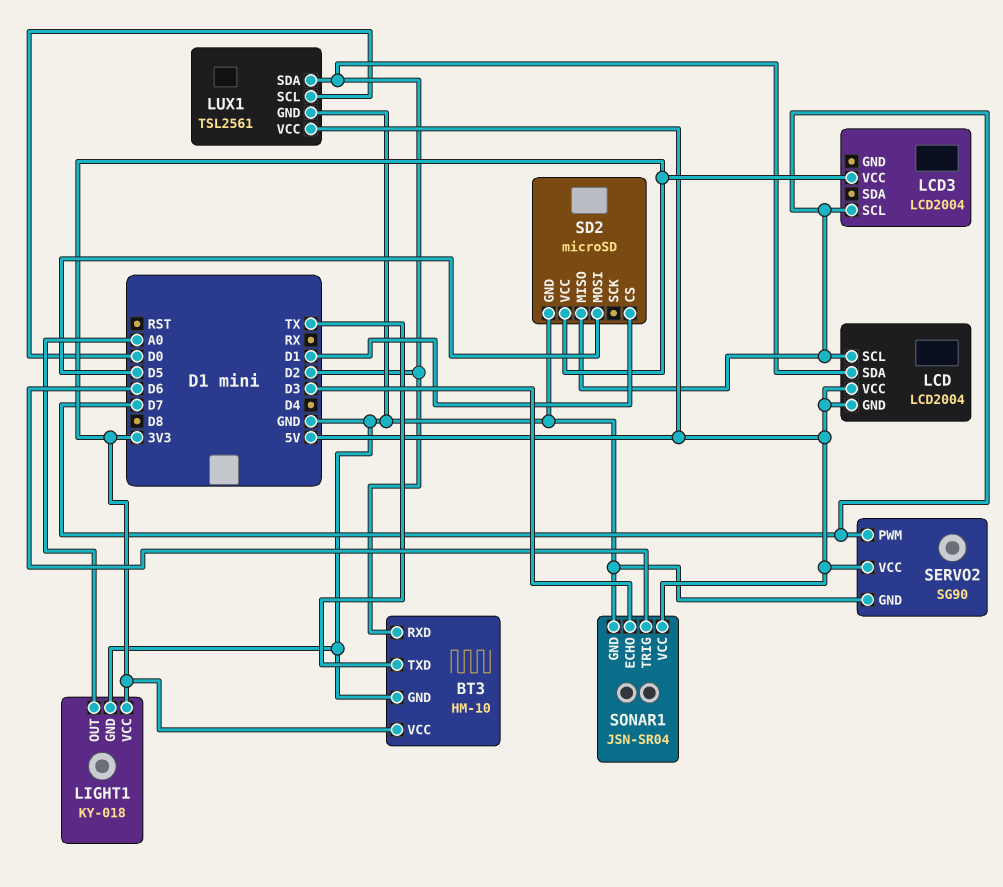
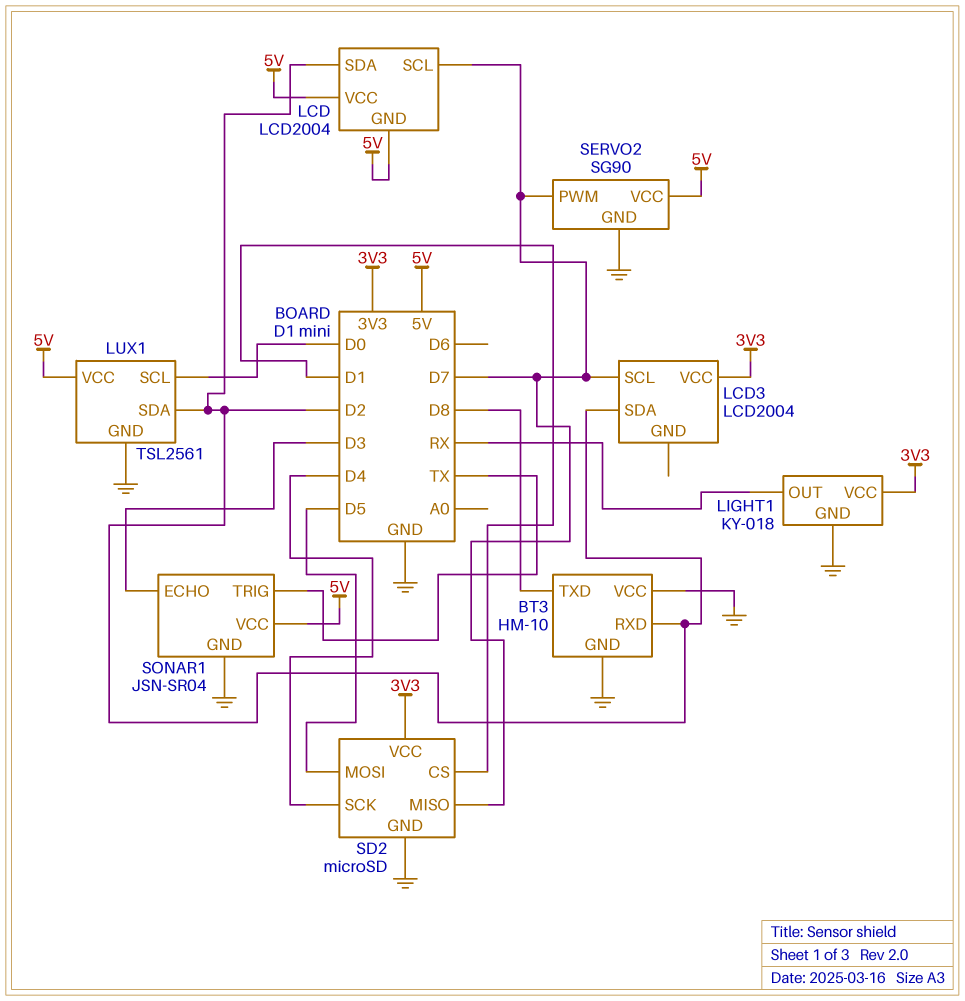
BT3 pin TXD: TX -> D8
BT3 pin VCC: 3V3 -> GND
LCD3 pin SDA: none -> D2
LIGHT1 pin OUT: A0 -> RX
SD2 pin SCK: none -> D4
SONAR1 pin TRIG: D6 -> TX

